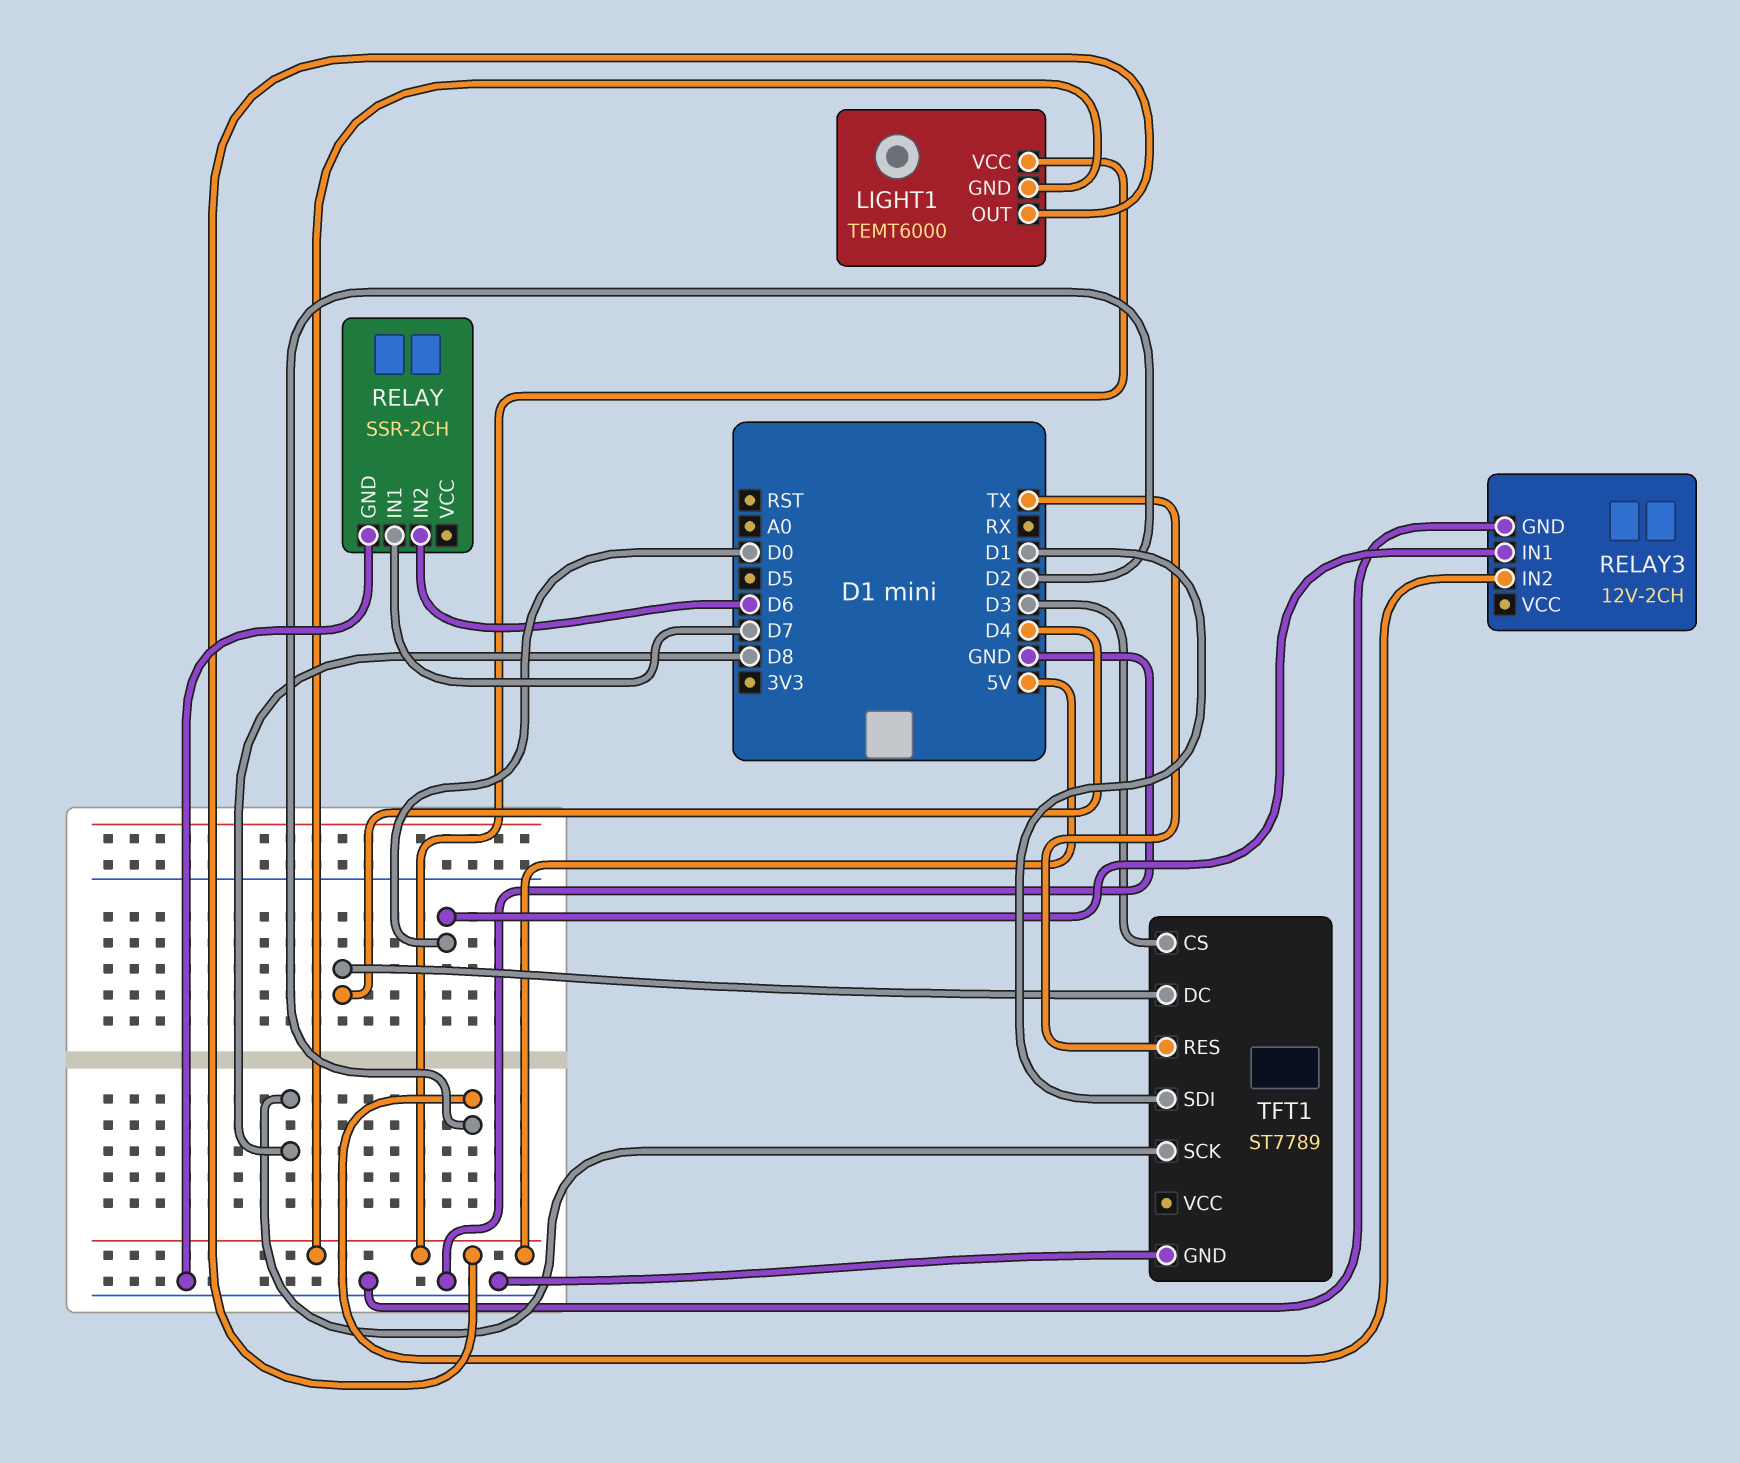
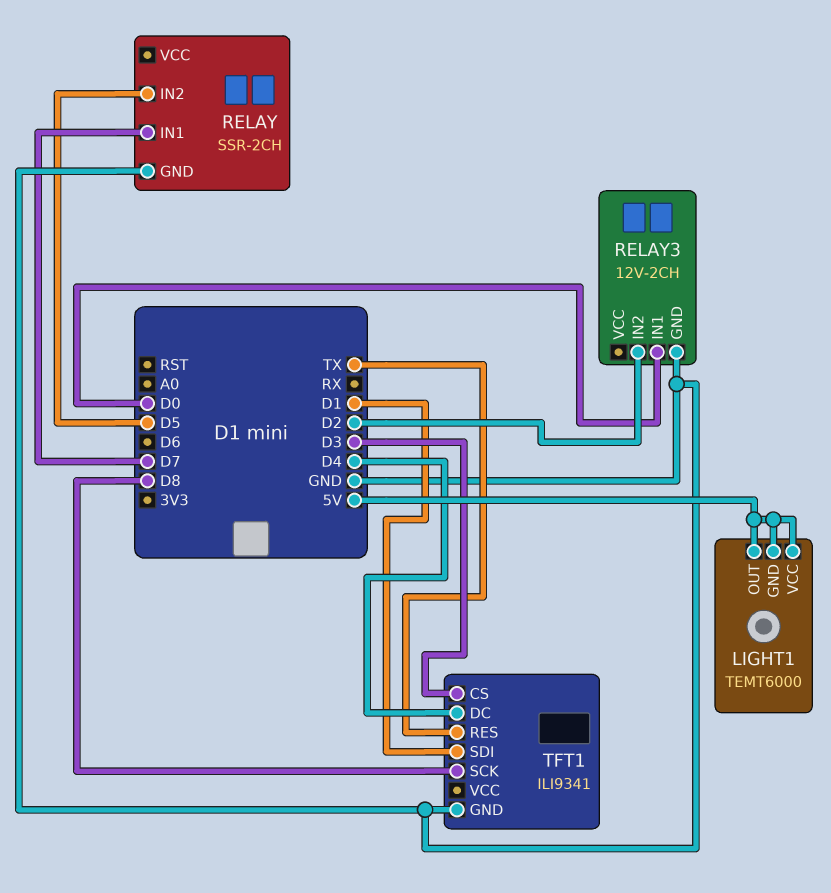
RELAY pin IN2: D6 -> D5
TFT1: ST7789 -> ILI9341

